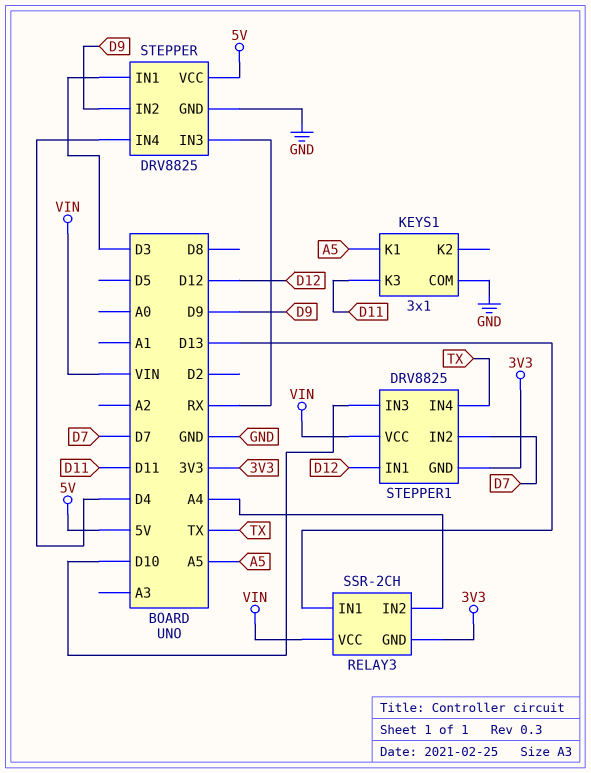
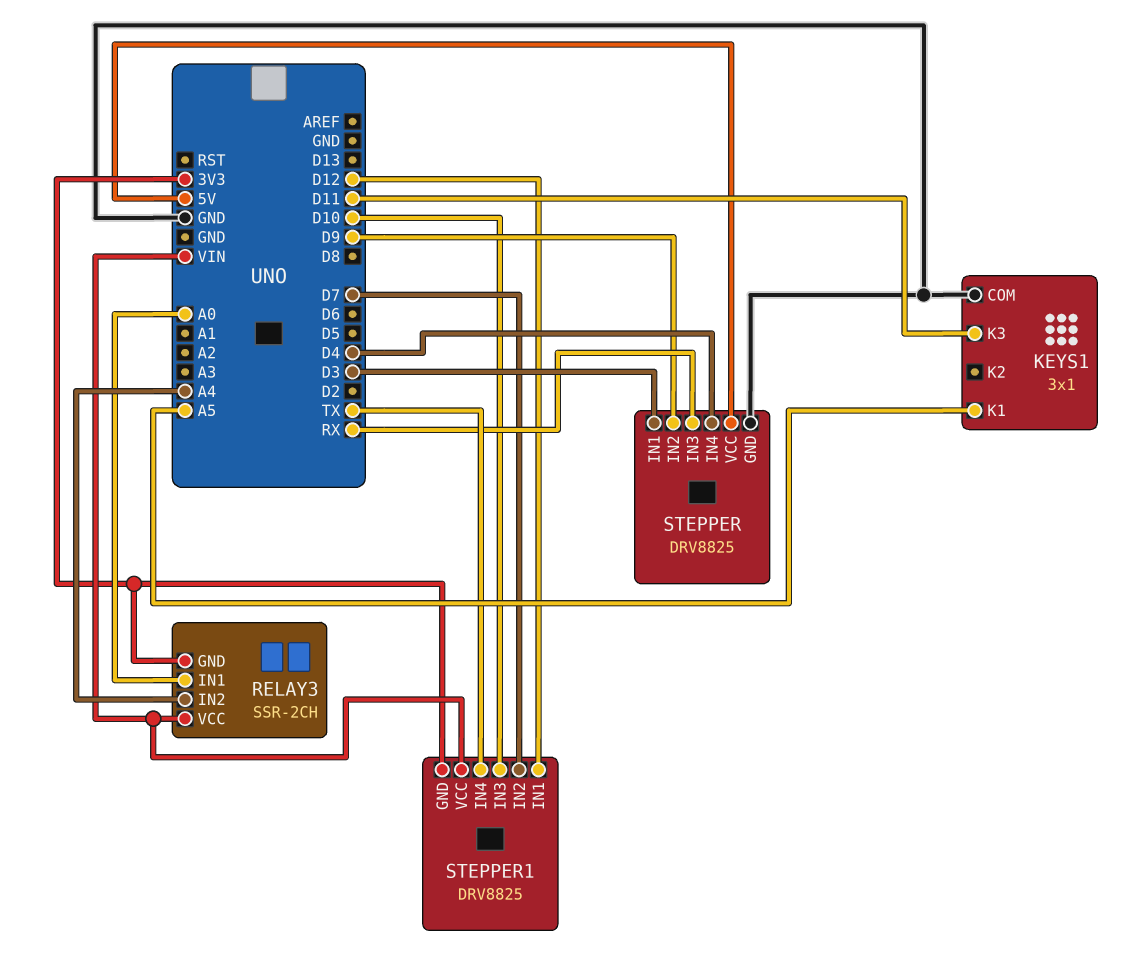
RELAY3 pin IN1: D13 -> A0

